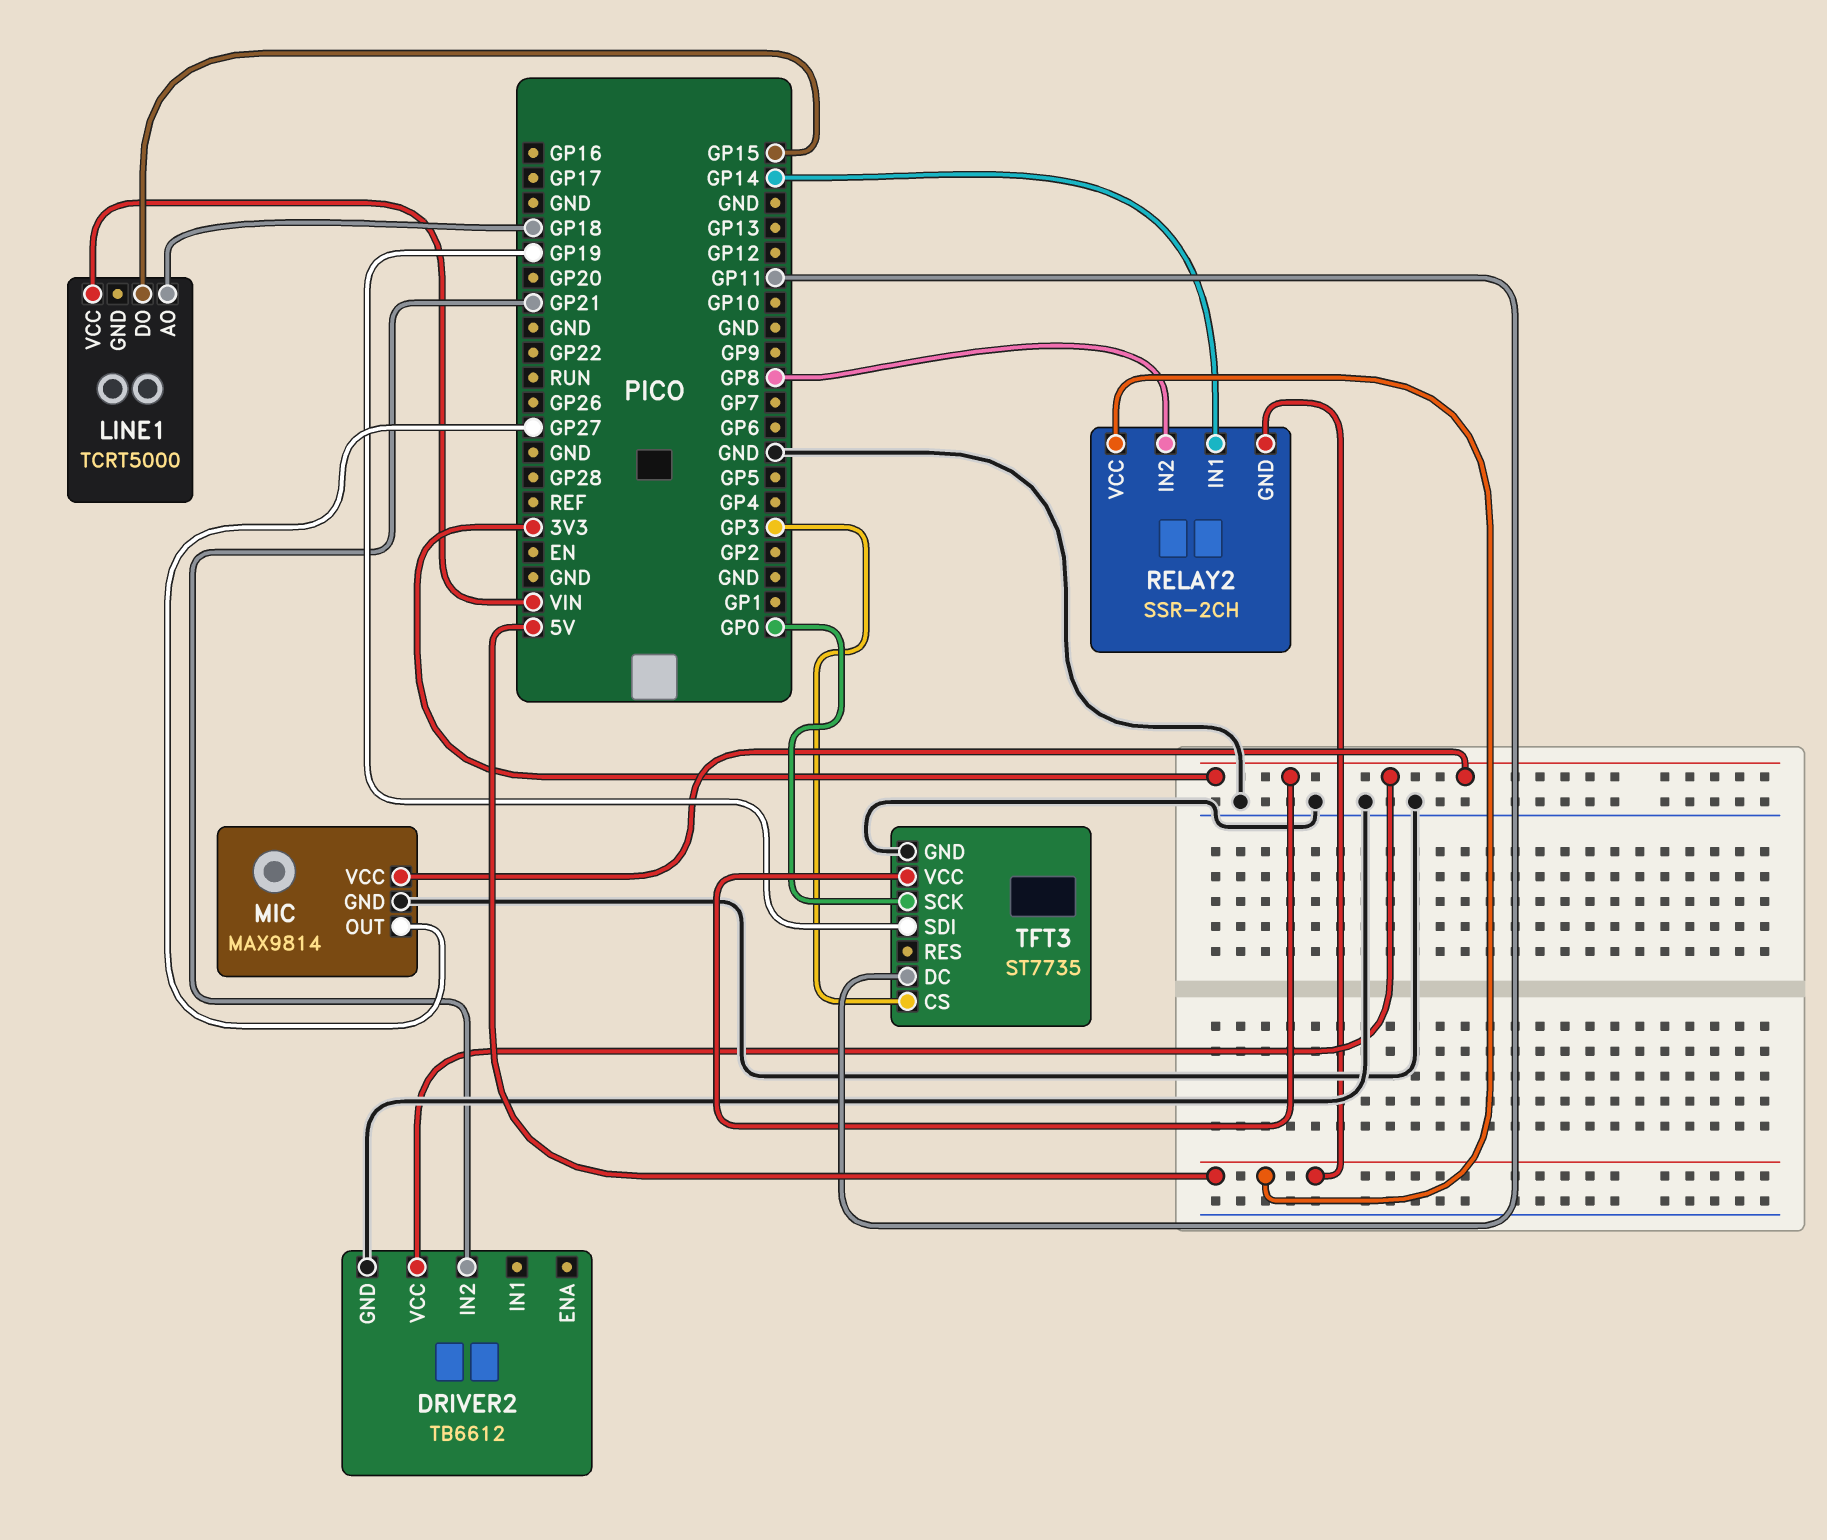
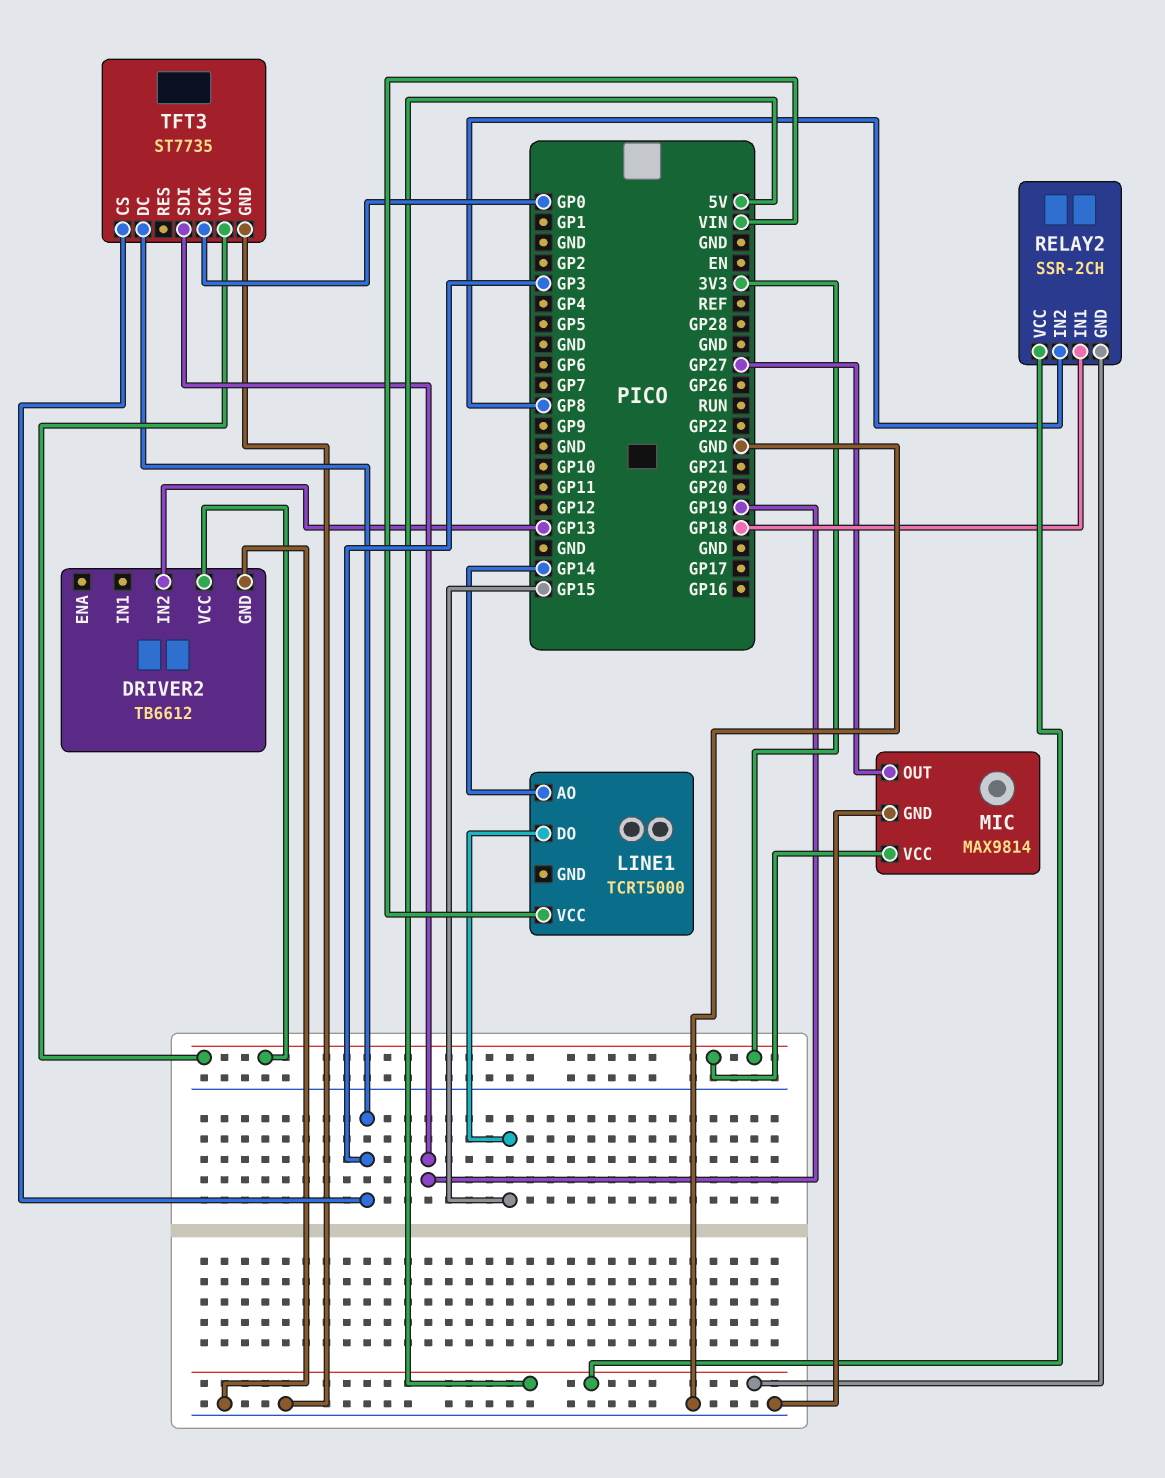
DRIVER2 pin IN2: GP21 -> GP13
LINE1 pin AO: GP18 -> GP14
RELAY2 pin IN1: GP14 -> GP18
TFT3 pin DC: GP11 -> GP3

